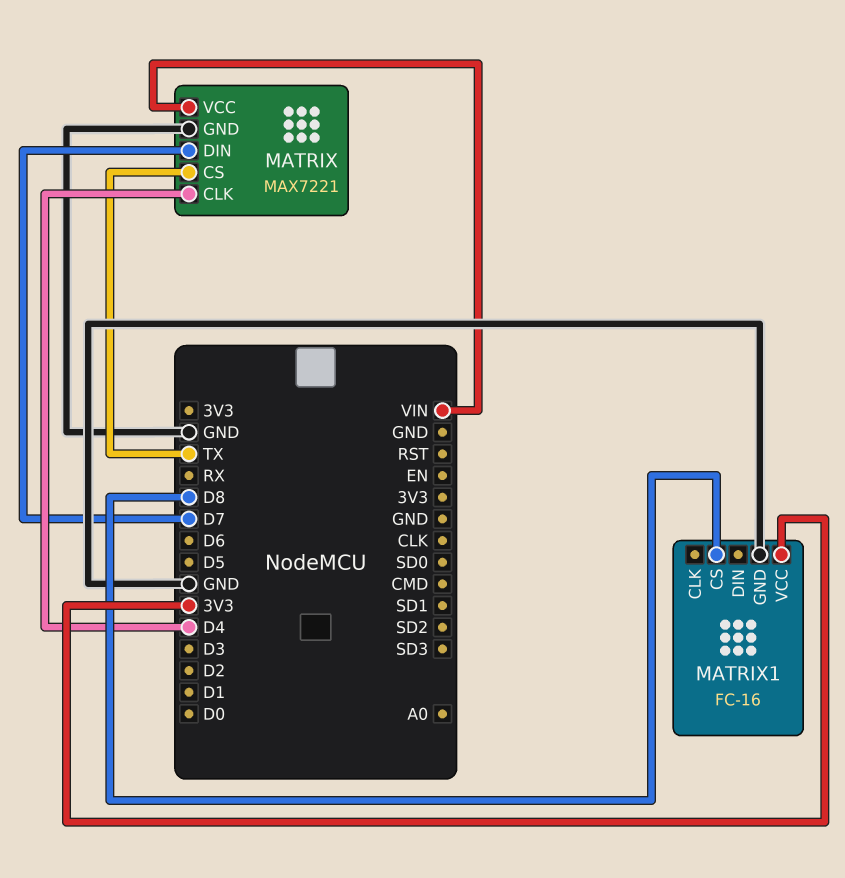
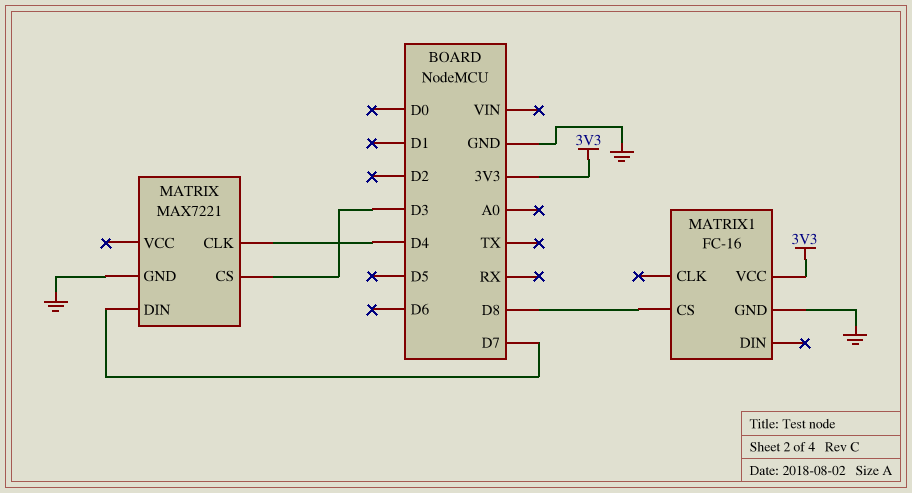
MATRIX pin CS: TX -> D3
MATRIX pin VCC: VIN -> none

